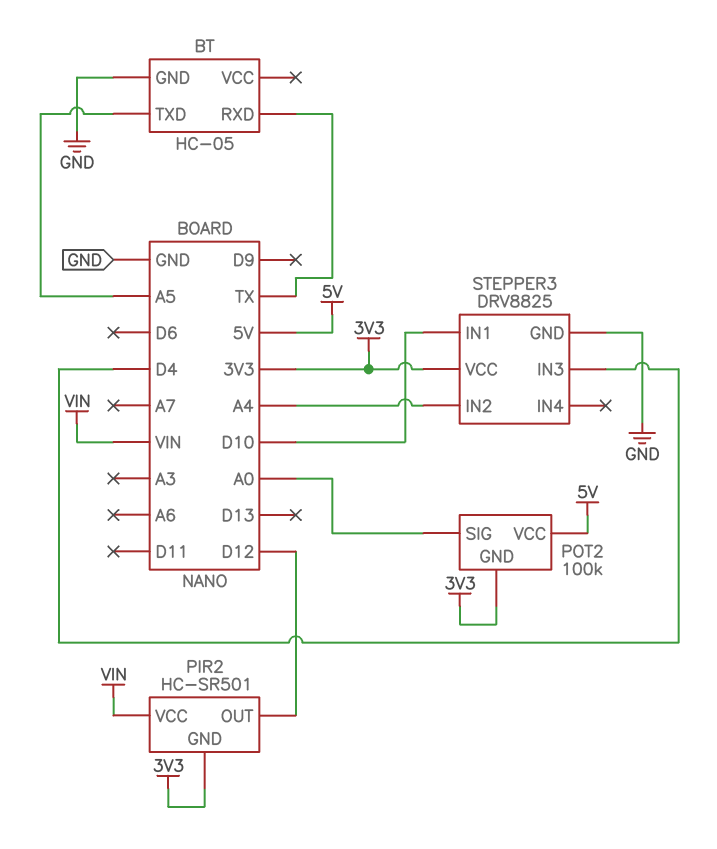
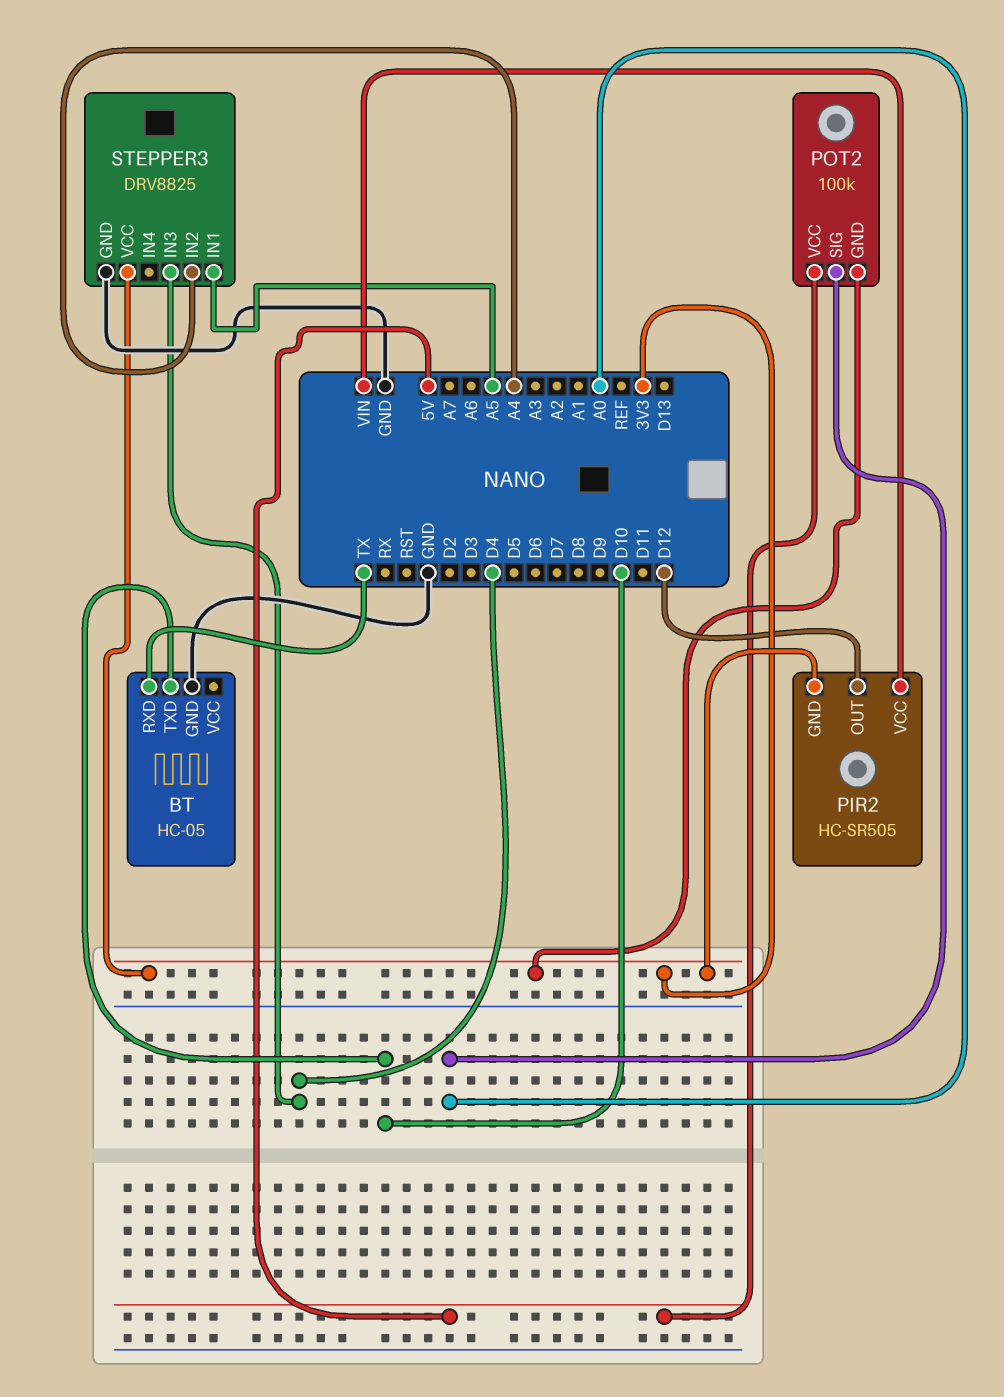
BT pin TXD: A5 -> D10
PIR2: HC-SR501 -> HC-SR505
STEPPER3 pin IN1: D10 -> A5

